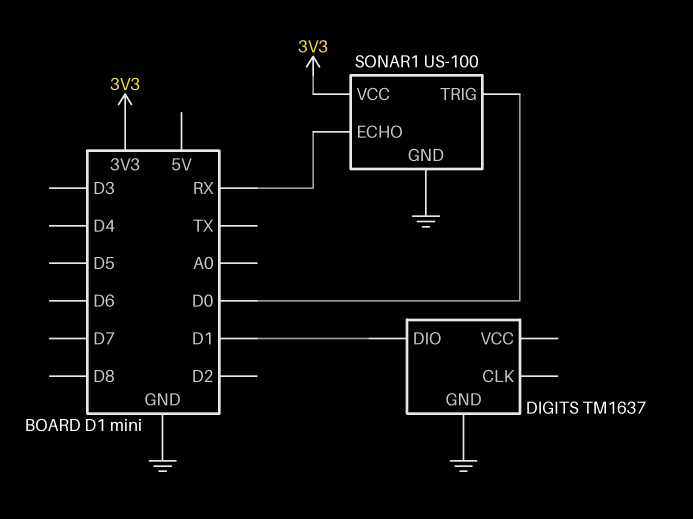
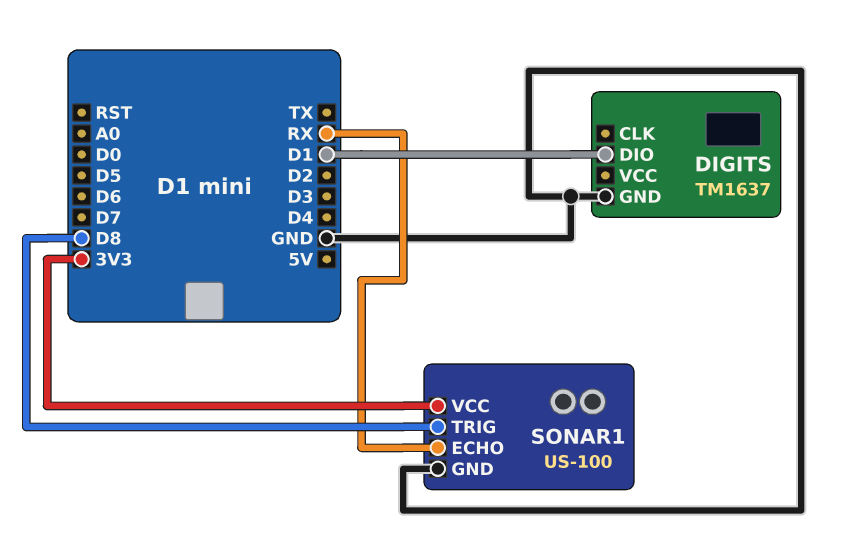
SONAR1 pin TRIG: D0 -> D8

